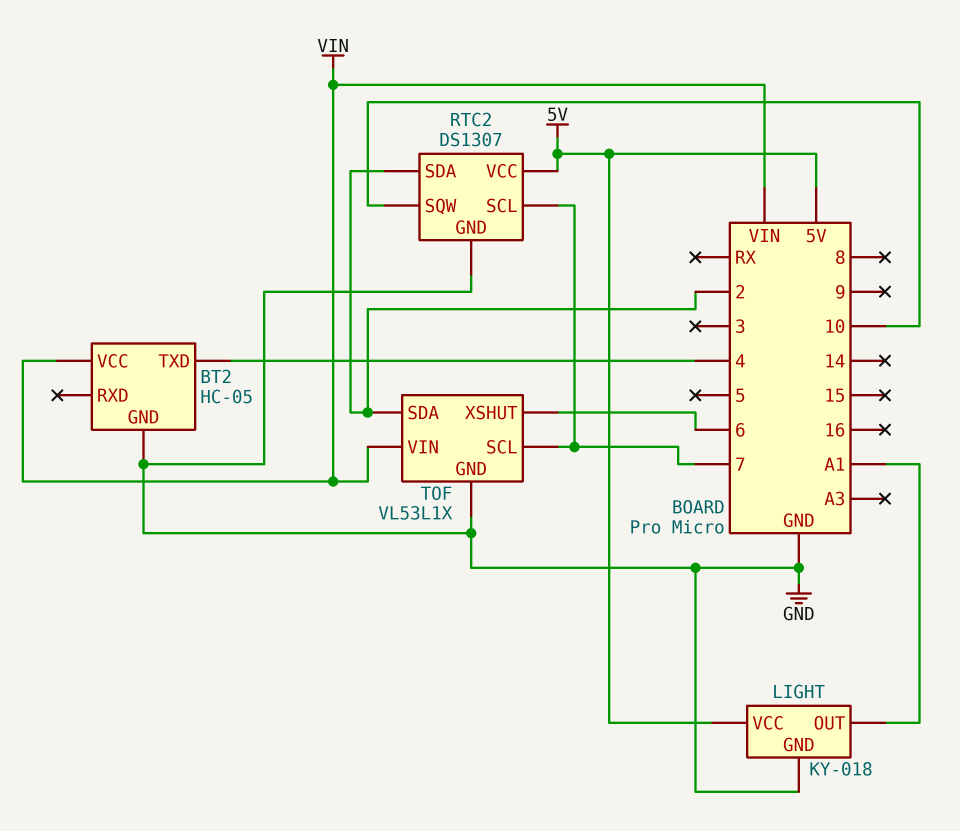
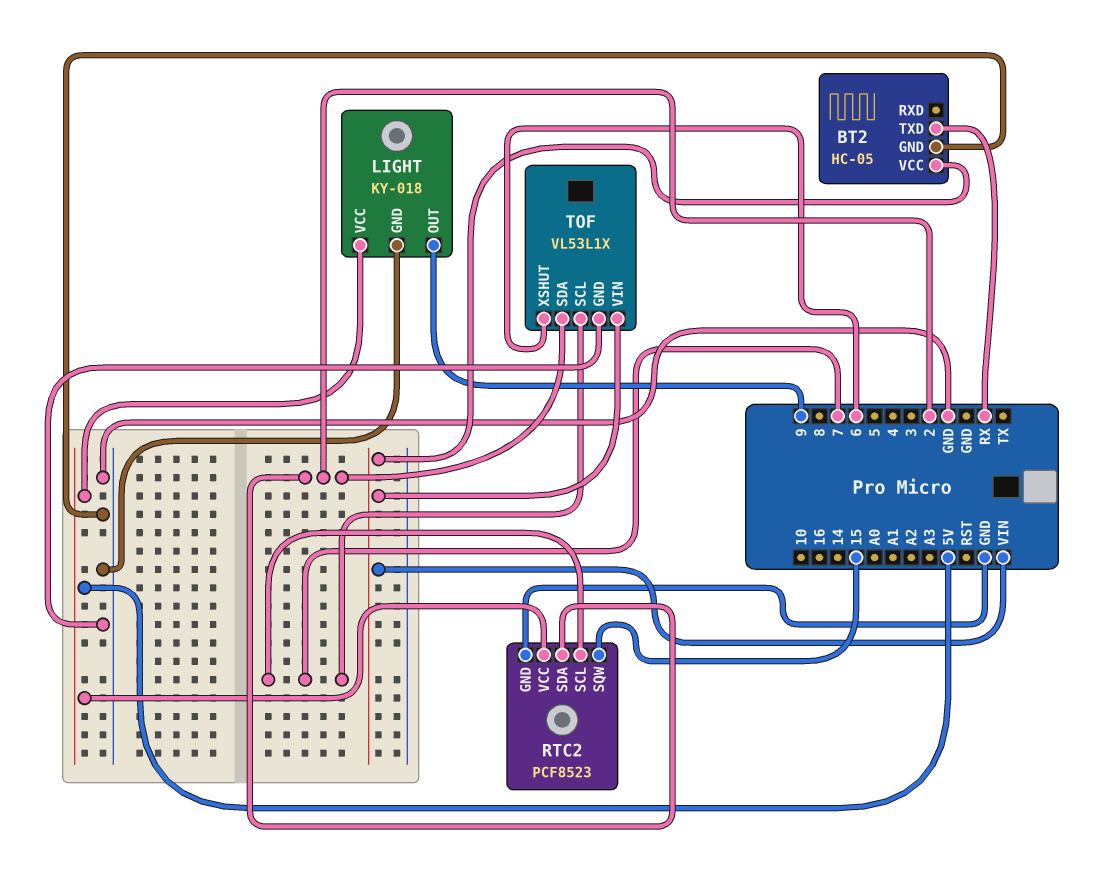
BT2 pin TXD: 4 -> RX
LIGHT pin OUT: A1 -> 9
RTC2: DS1307 -> PCF8523
RTC2 pin SQW: 10 -> 15

